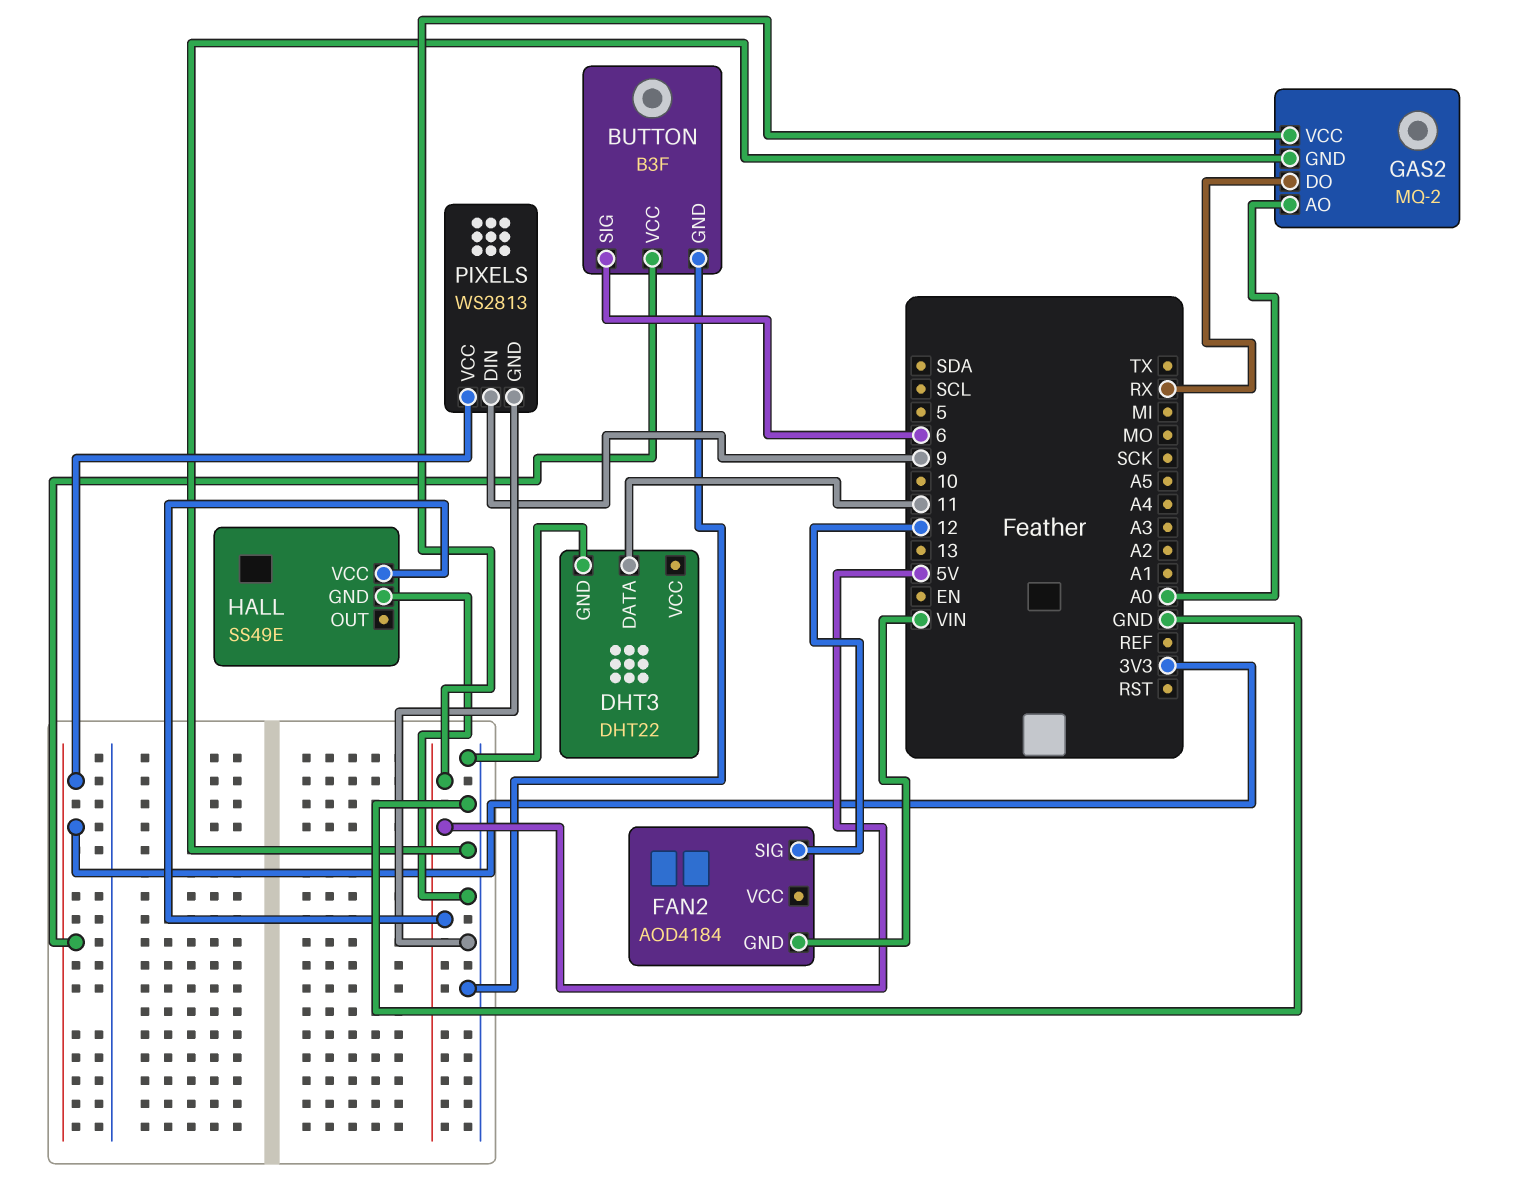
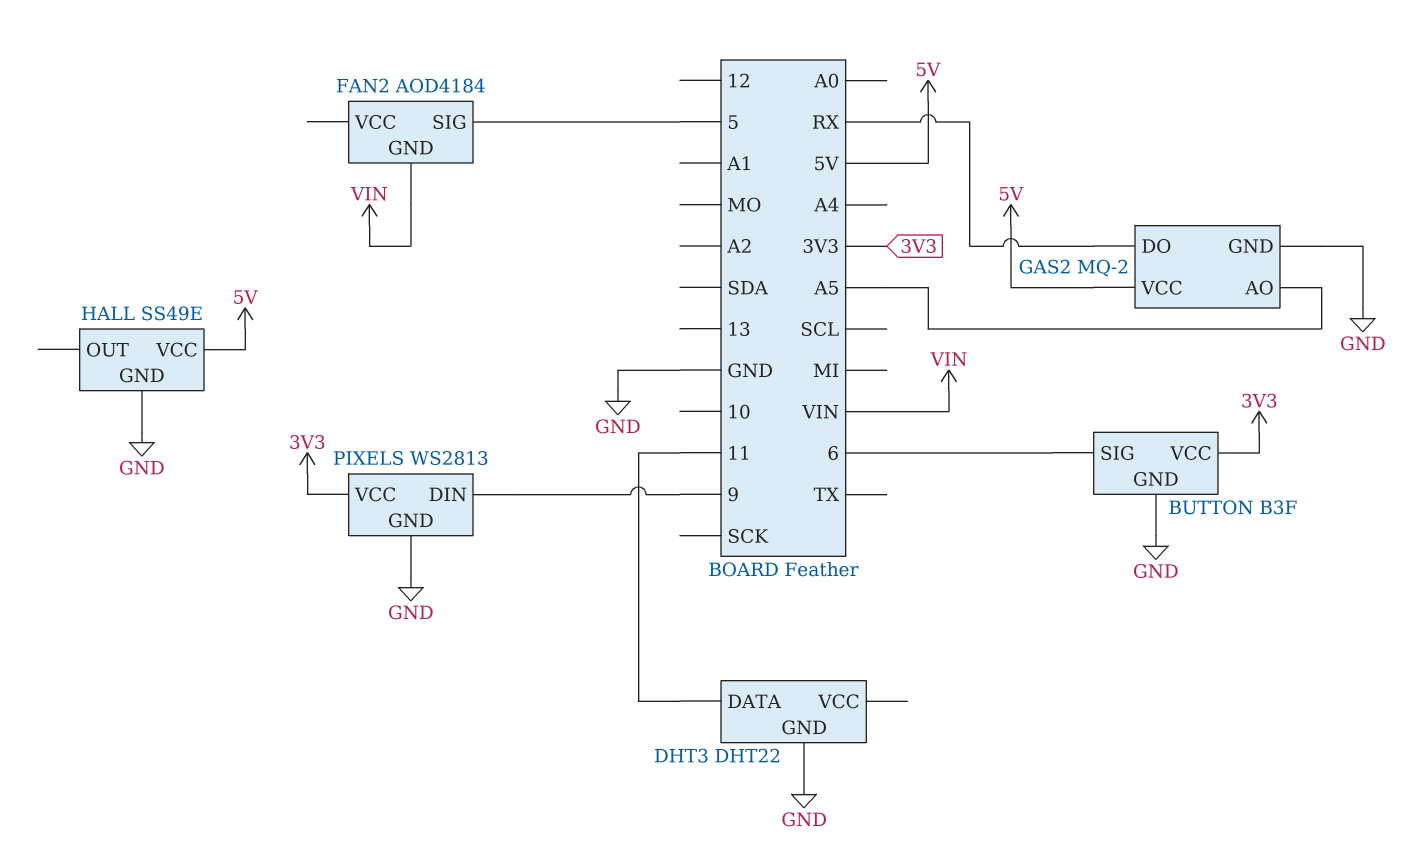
FAN2 pin SIG: 12 -> 5
GAS2 pin AO: A0 -> A5

